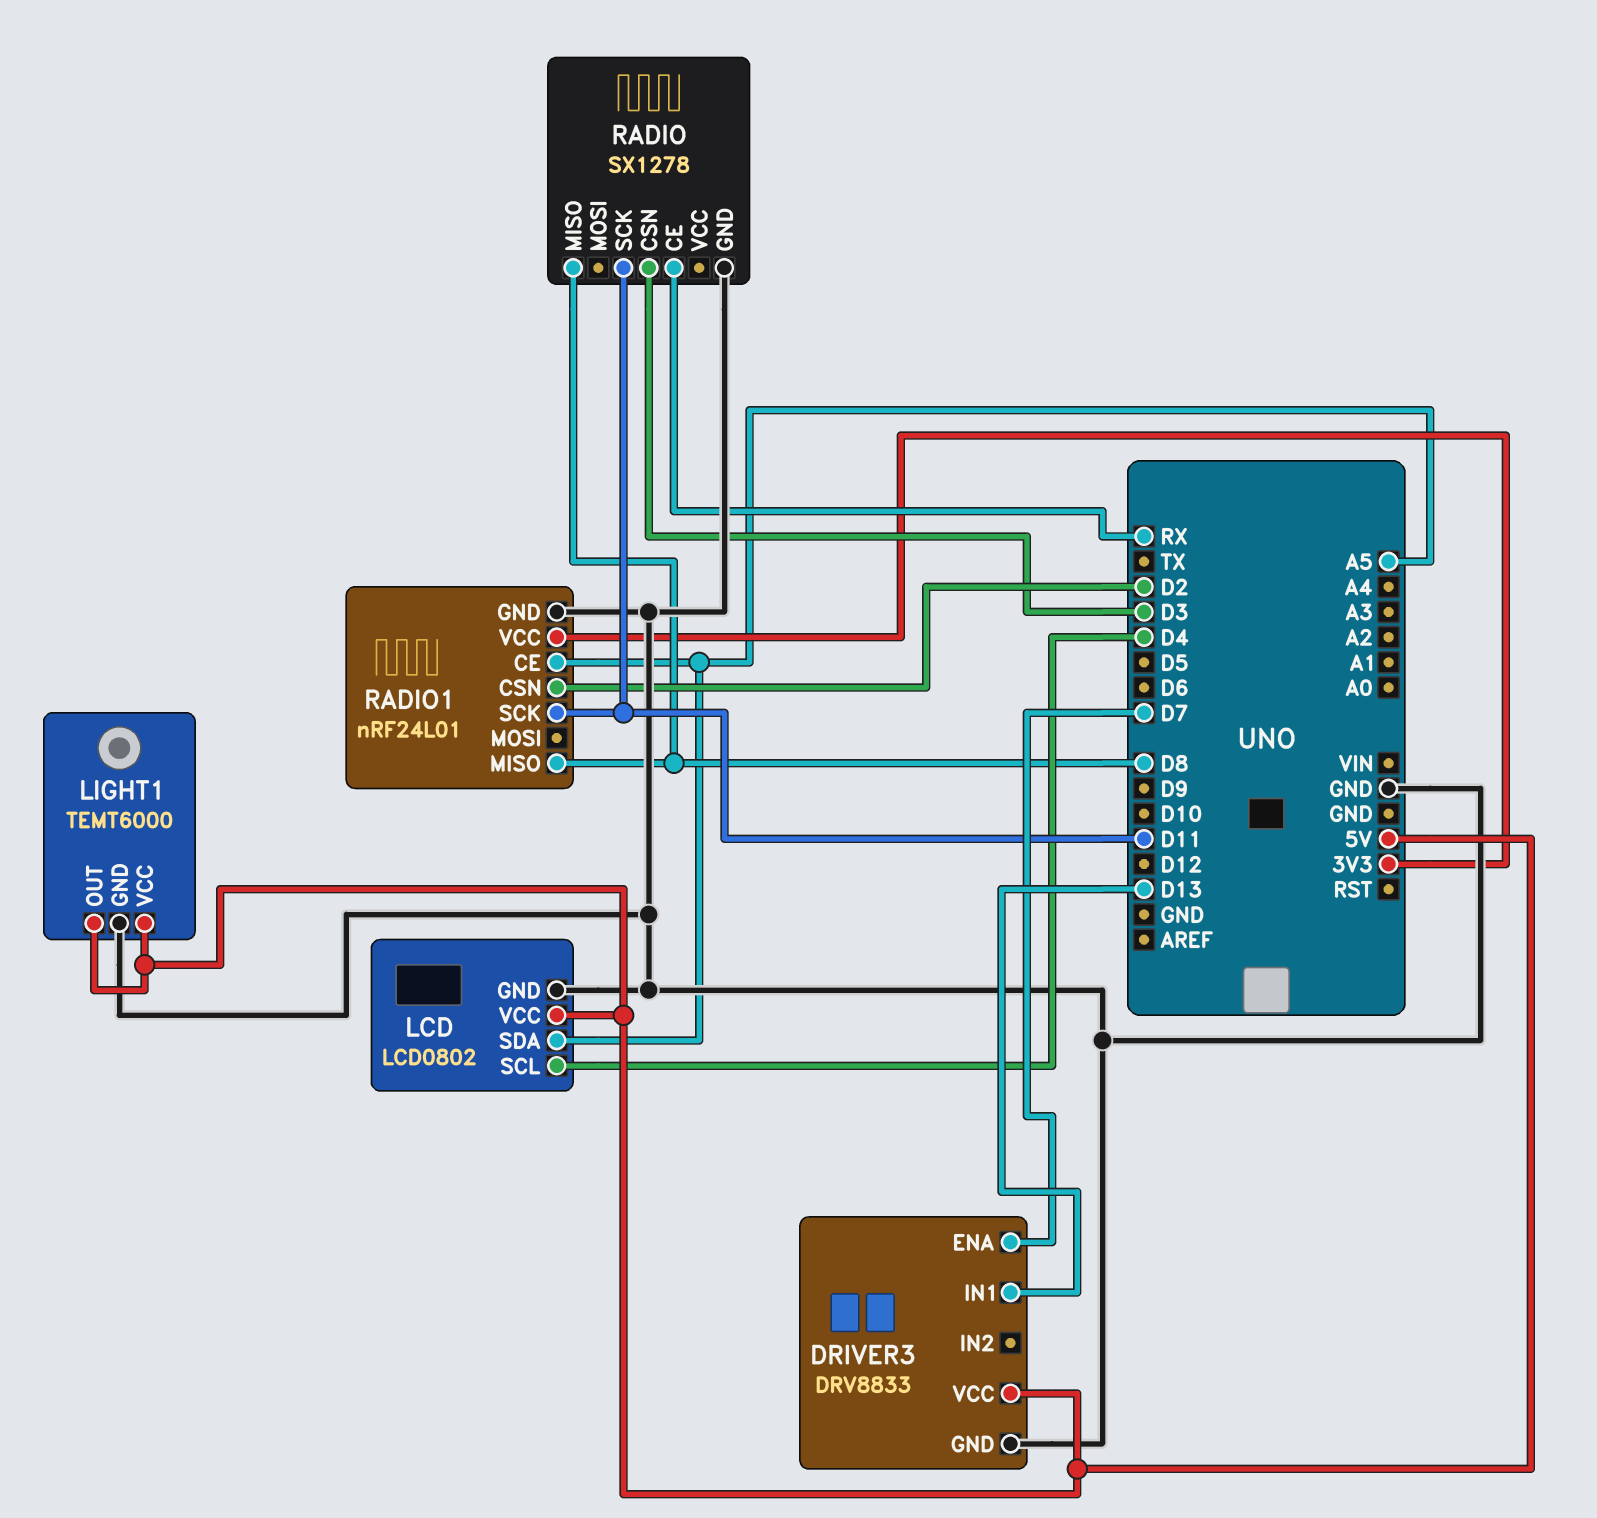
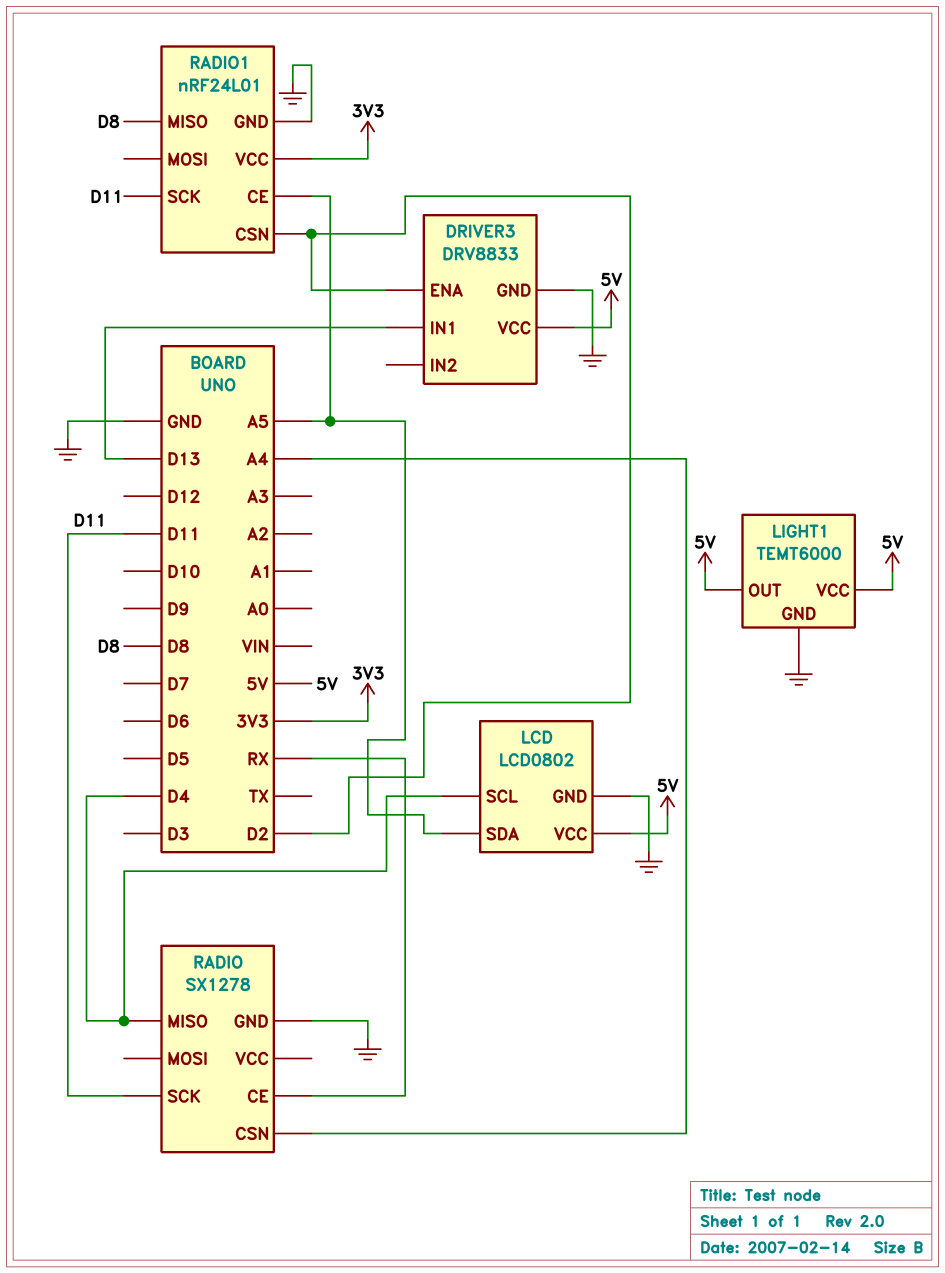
DRIVER3 pin ENA: D7 -> D2
RADIO pin CSN: D3 -> A4
RADIO pin MISO: D8 -> D4

